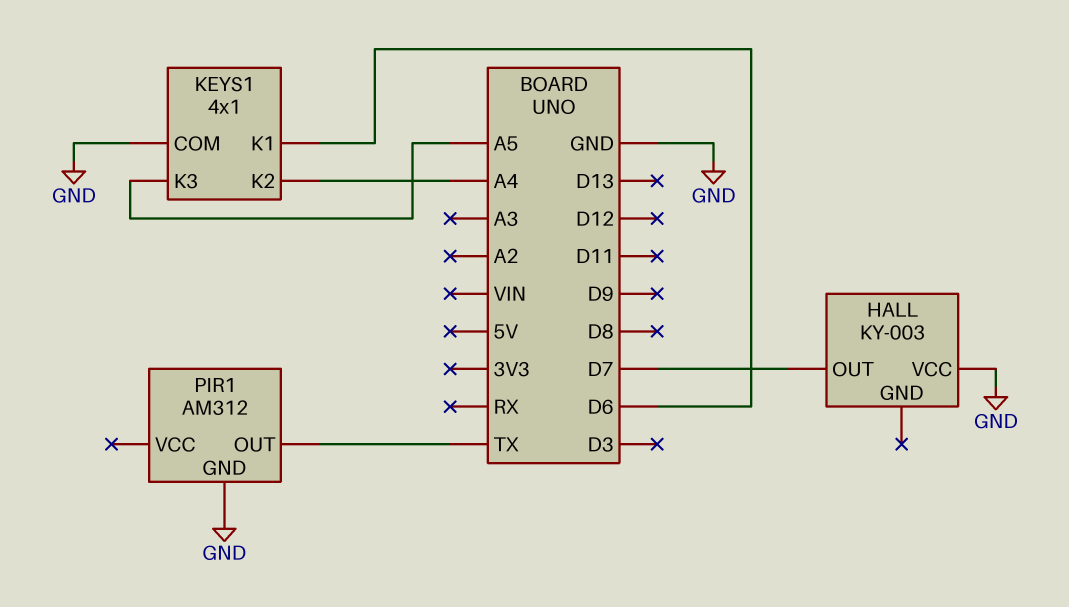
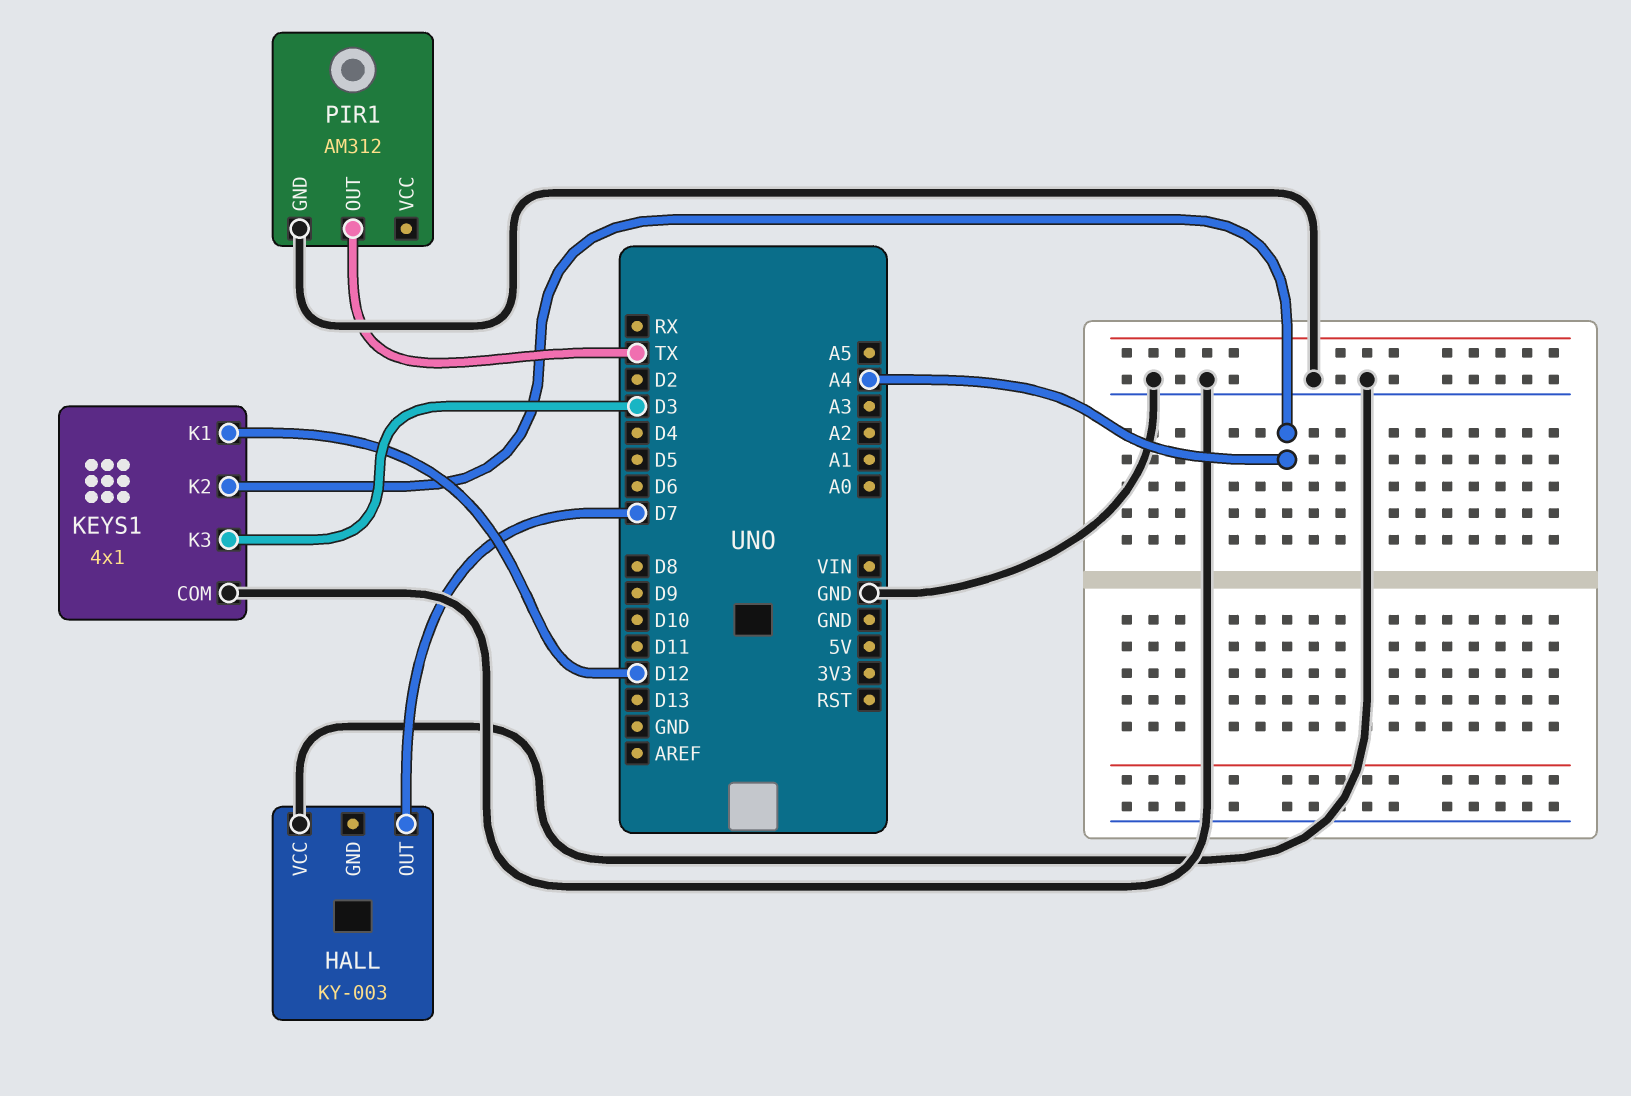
KEYS1 pin K1: D6 -> D12
KEYS1 pin K3: A5 -> D3

